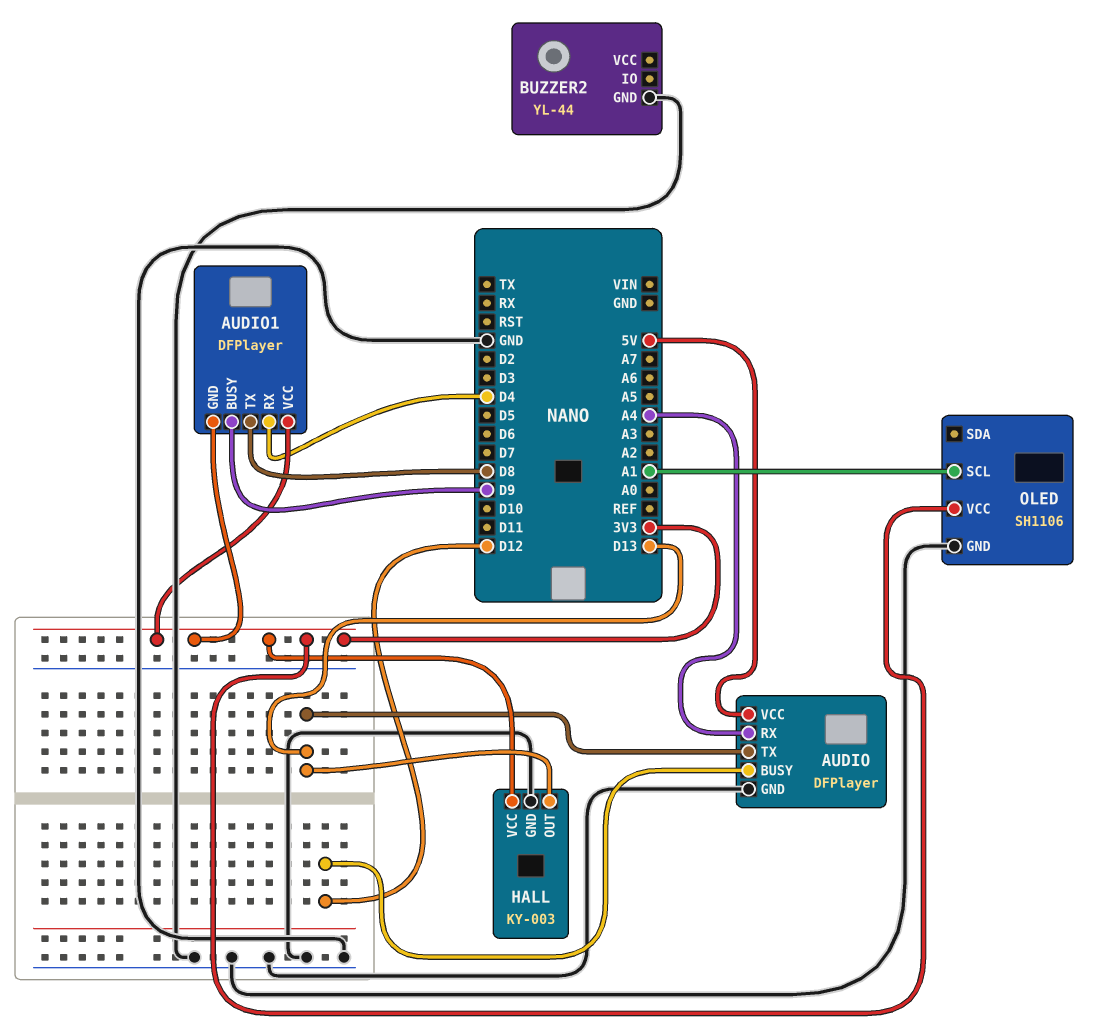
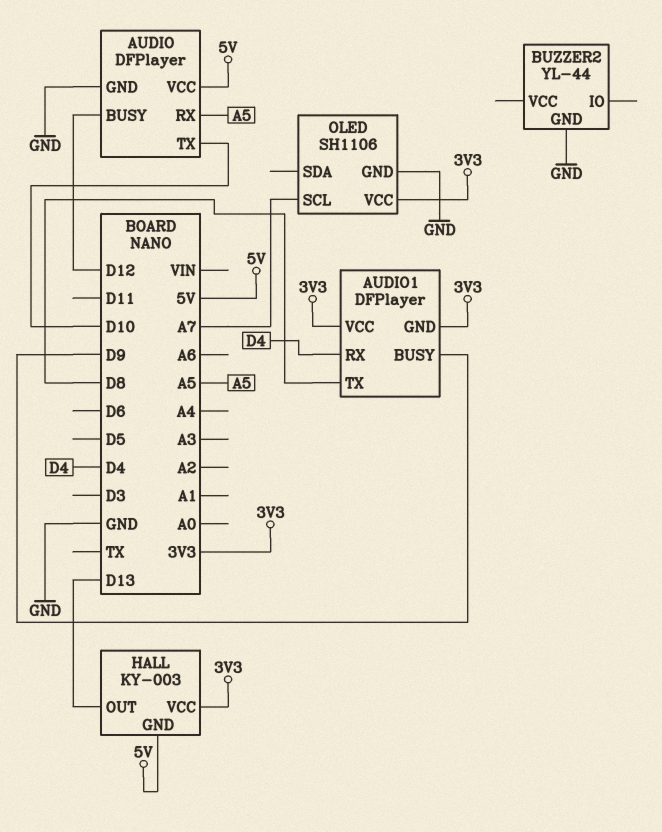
AUDIO pin RX: A4 -> A5
AUDIO pin TX: D13 -> D10
HALL pin GND: GND -> 5V
OLED pin SCL: A1 -> A7

